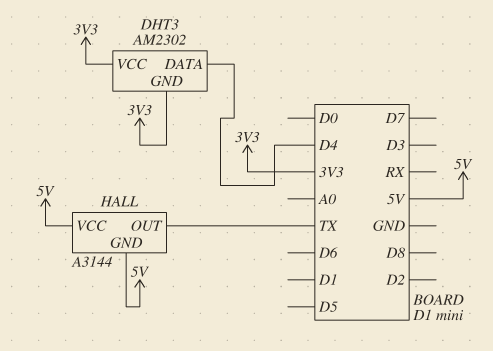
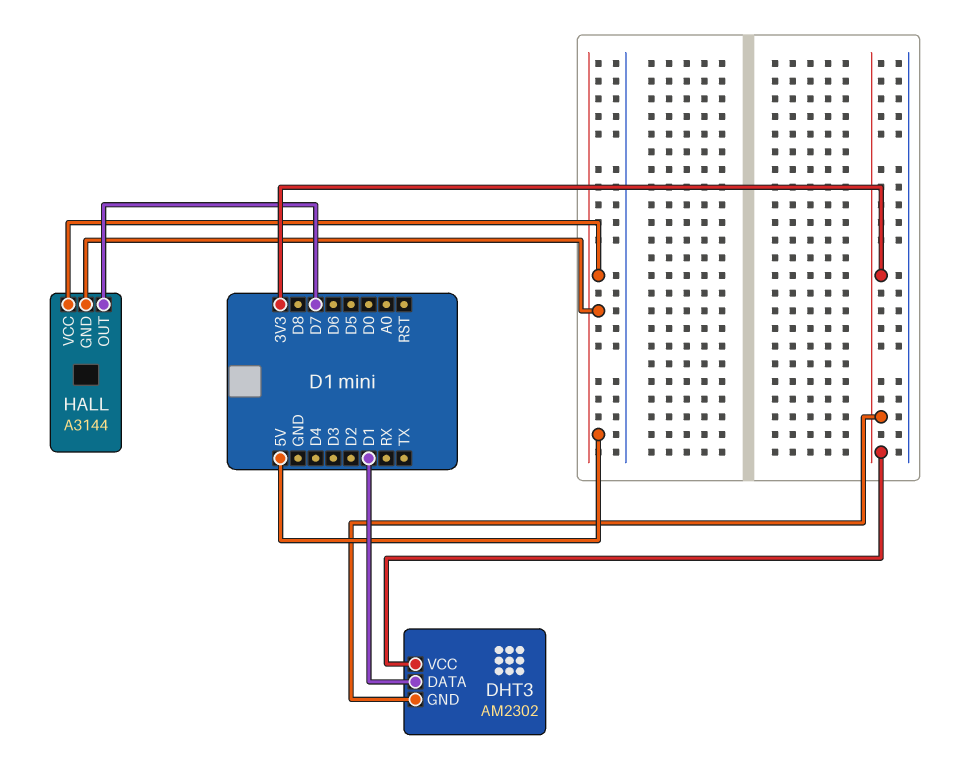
DHT3 pin DATA: D4 -> D1
HALL pin OUT: TX -> D7

